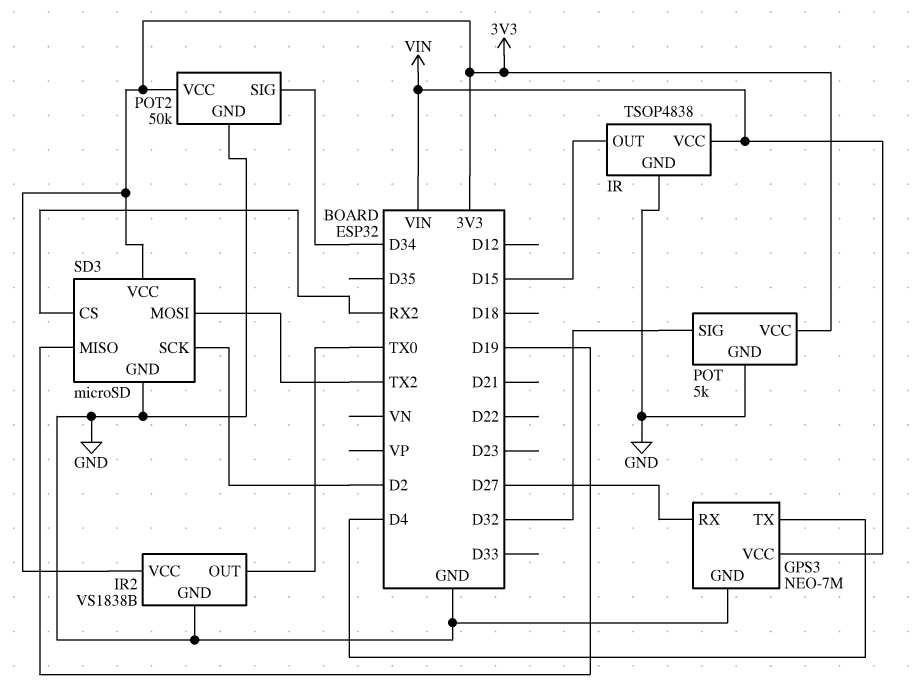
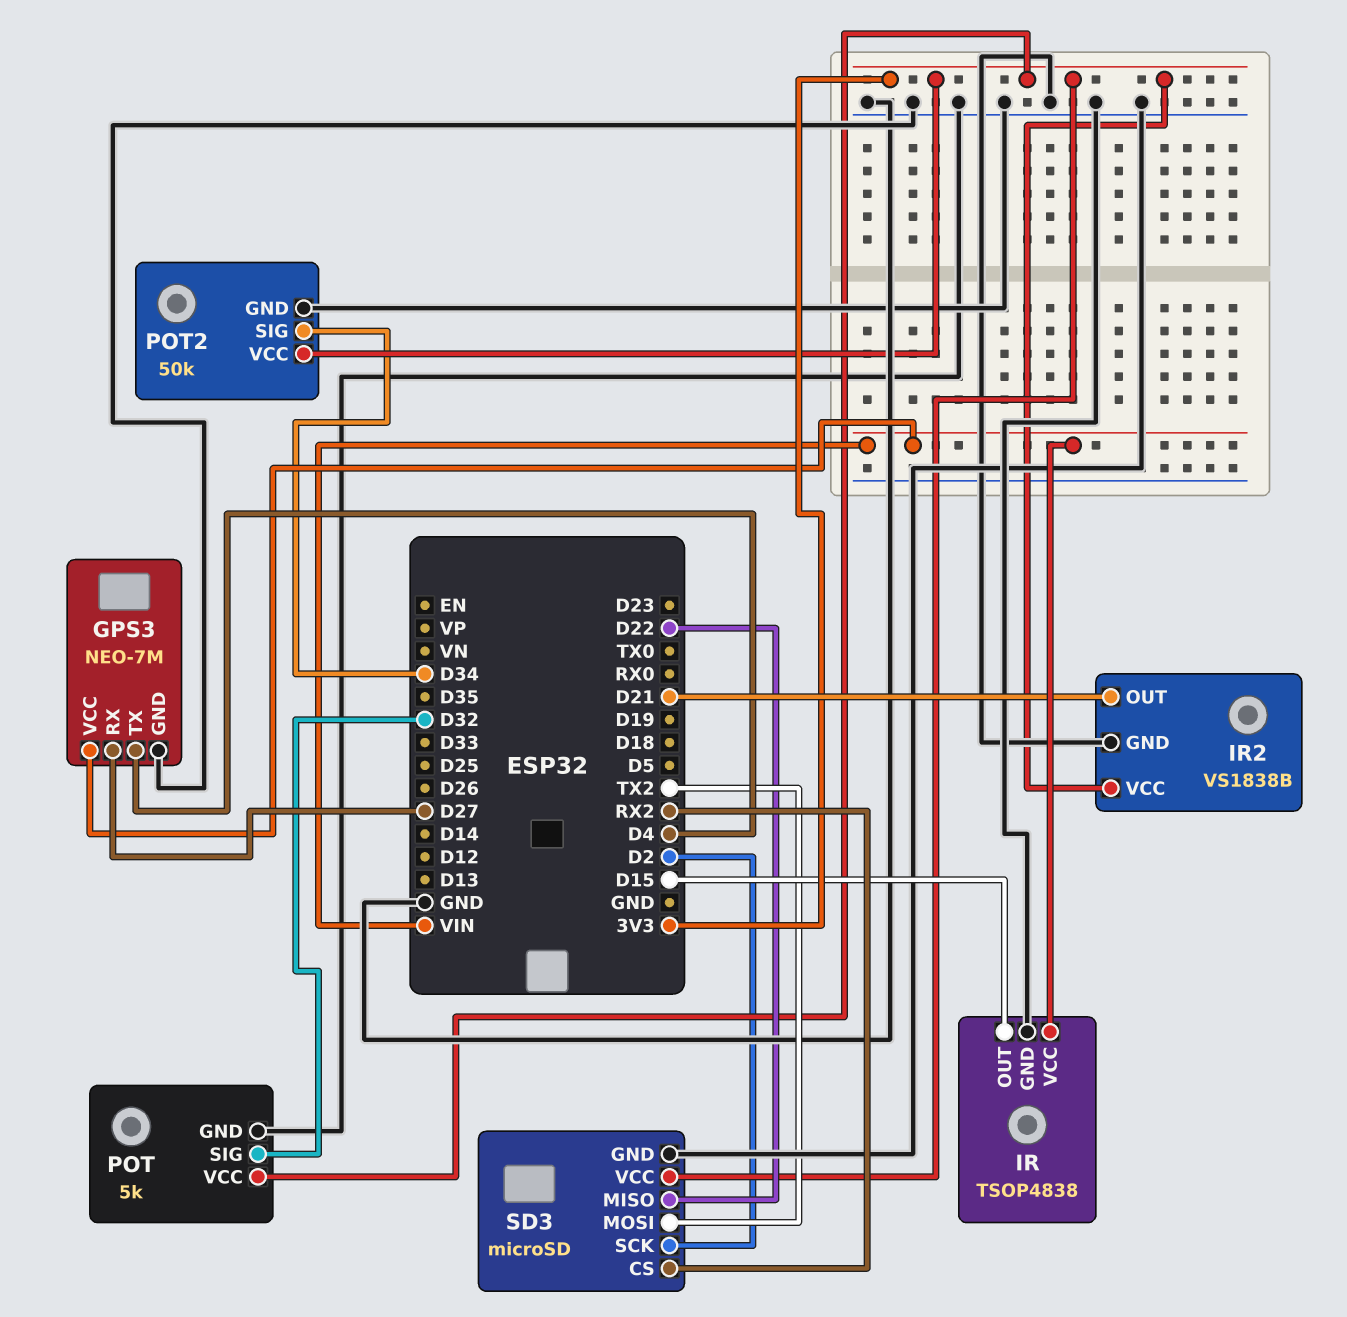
IR2 pin OUT: TX0 -> D21
SD3 pin MISO: D19 -> D22

